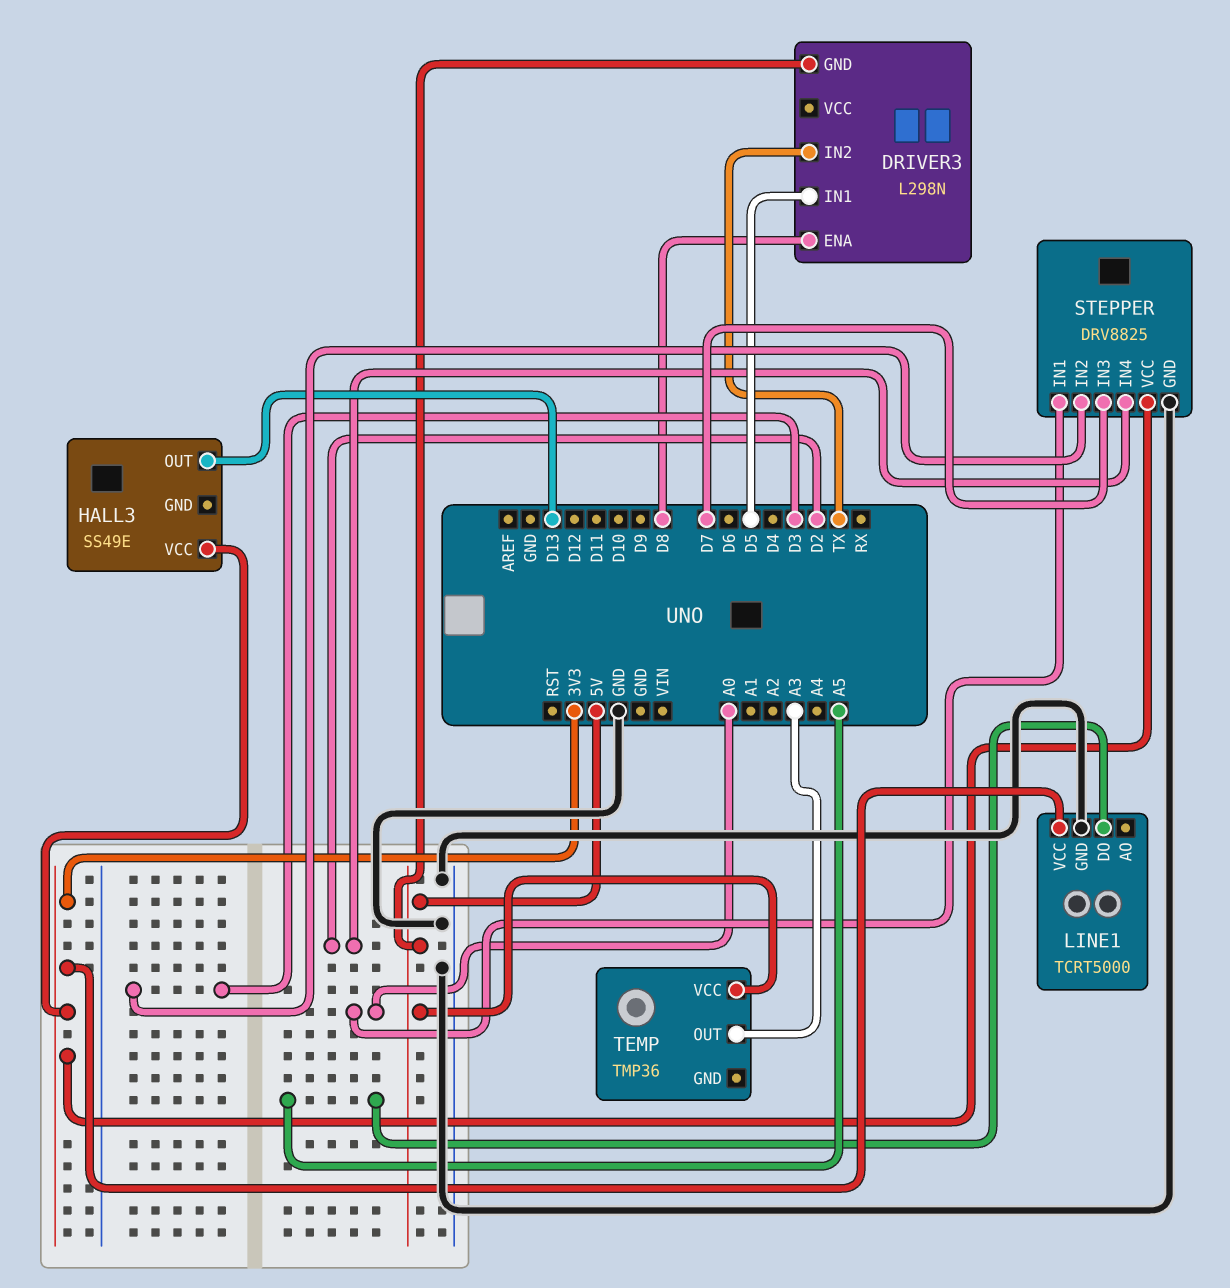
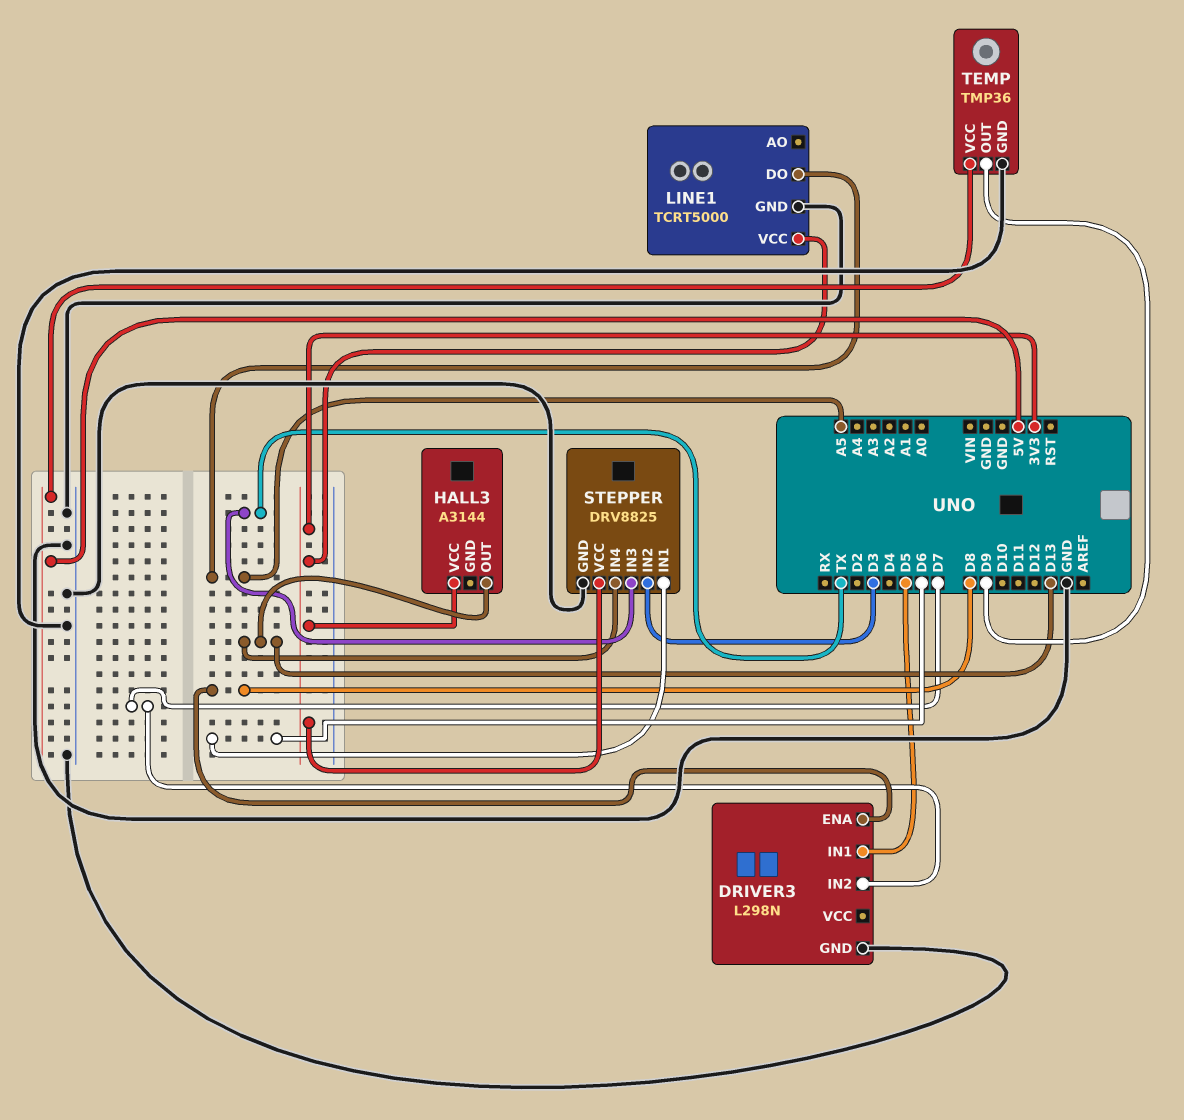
DRIVER3 pin GND: 5V -> GND
DRIVER3 pin IN2: TX -> D7
HALL3: SS49E -> A3144
STEPPER pin IN1: A0 -> D6
STEPPER pin IN3: D7 -> TX
STEPPER pin IN4: D2 -> D13
TEMP pin GND: none -> GND
TEMP pin OUT: A3 -> D9

